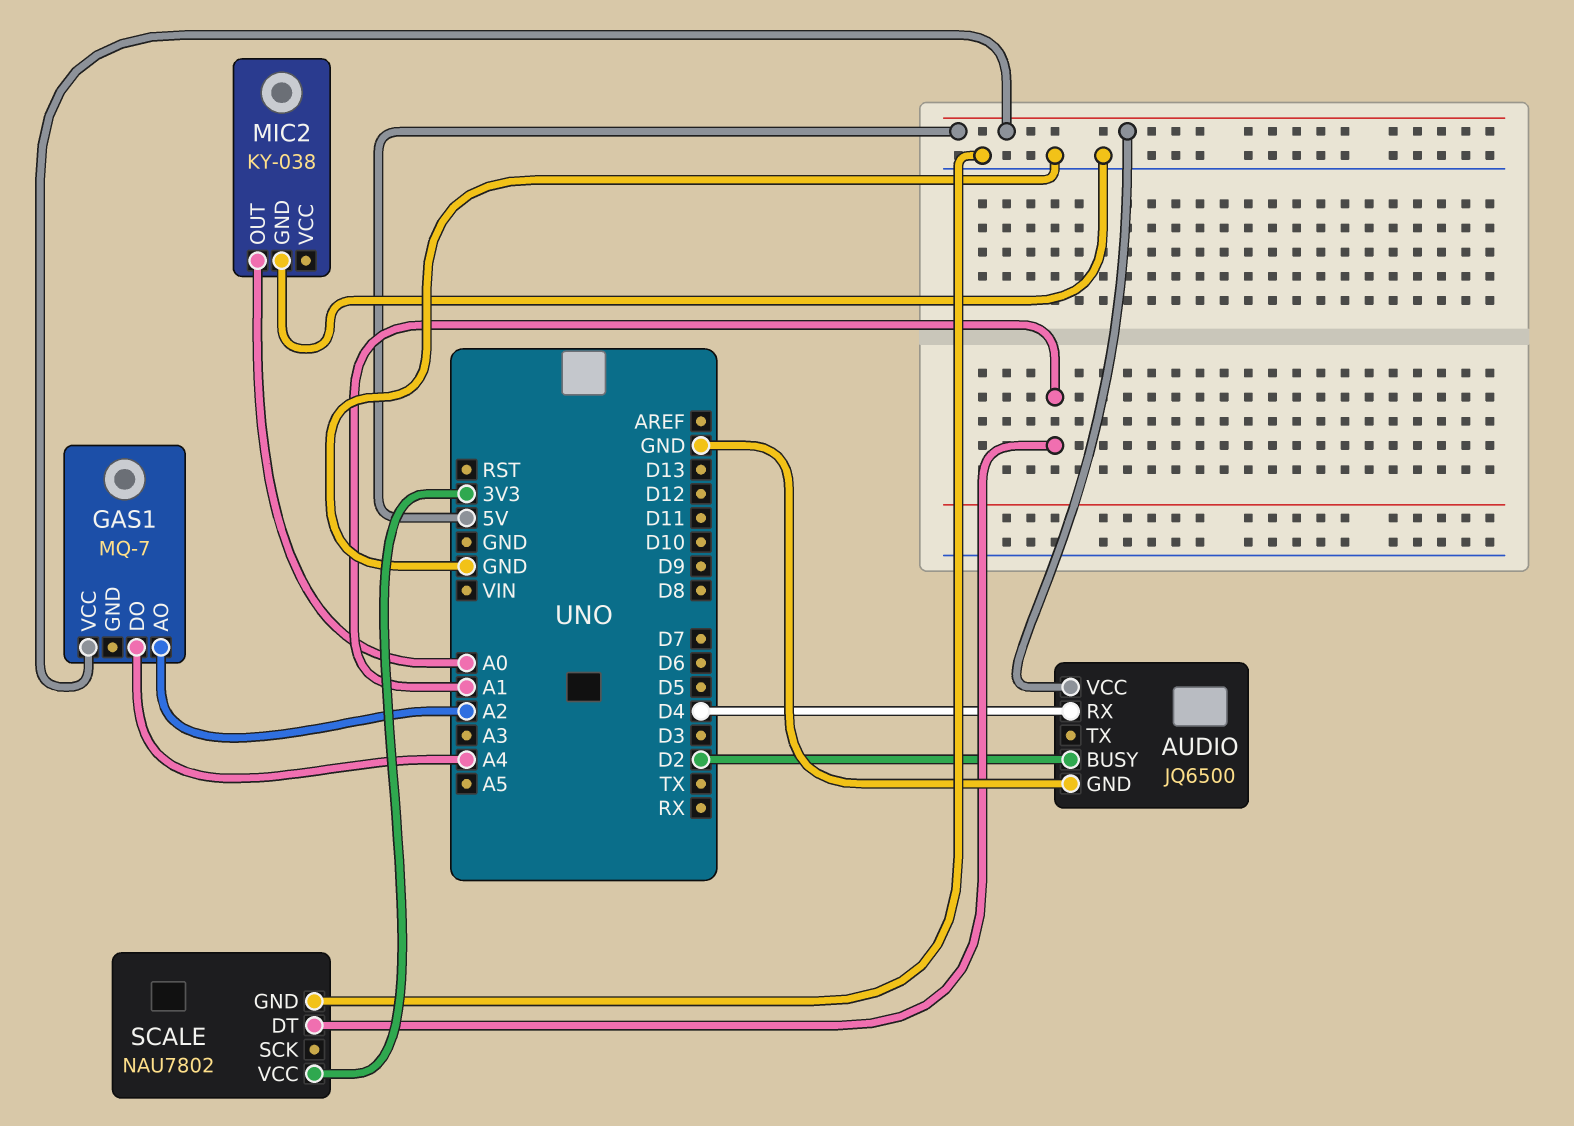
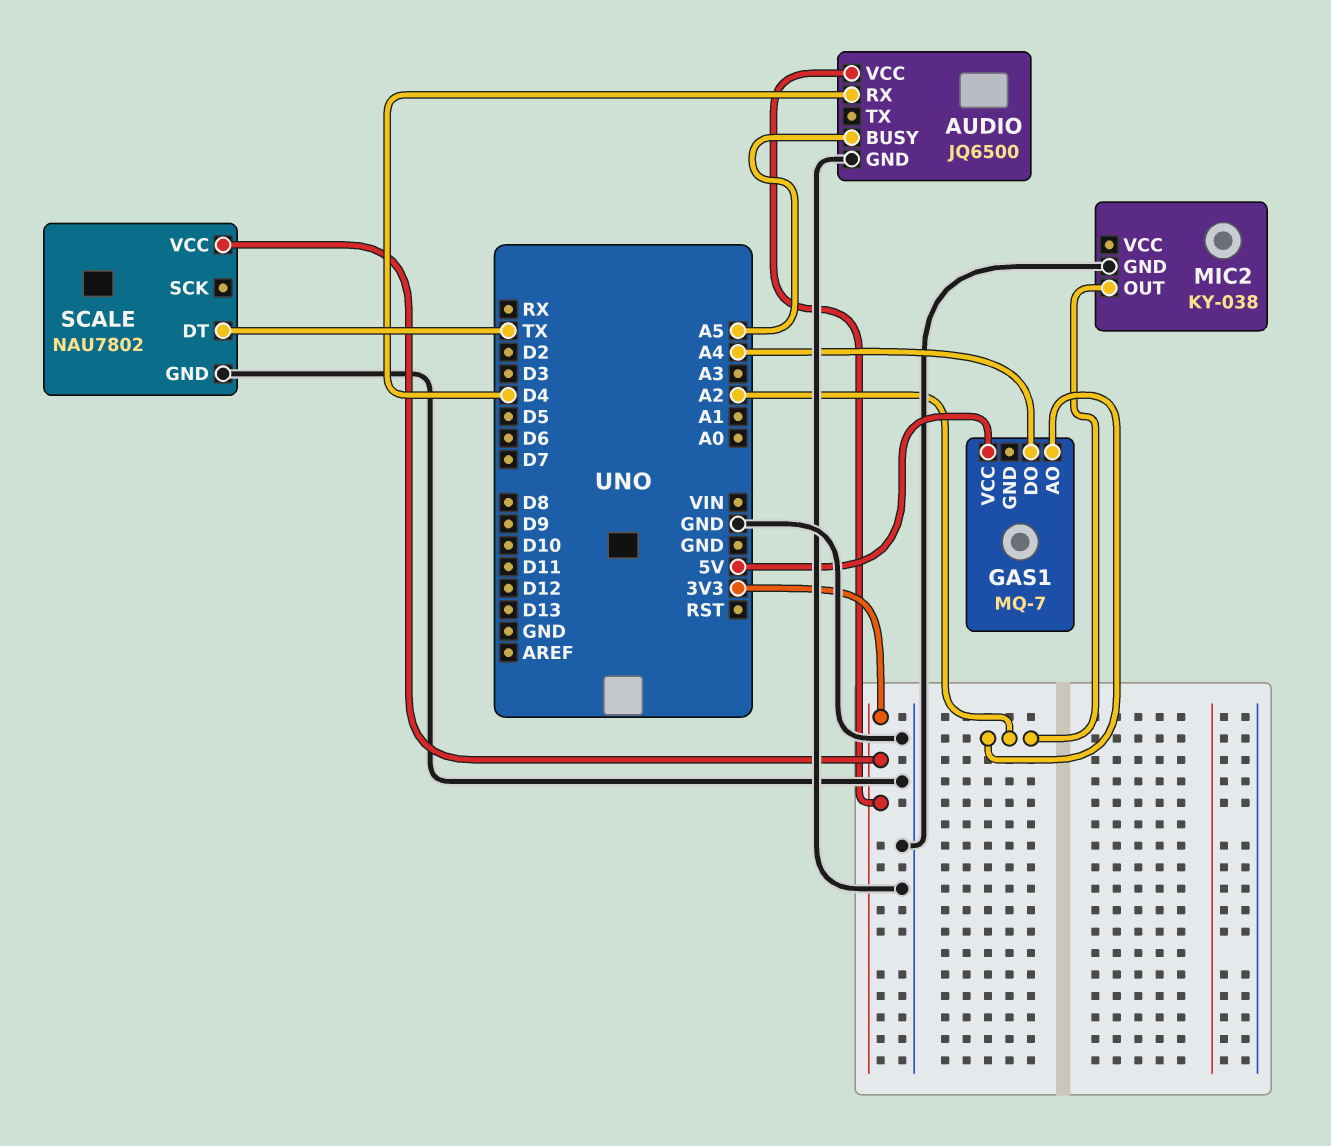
AUDIO pin BUSY: D2 -> A5
AUDIO pin VCC: 5V -> 3V3
MIC2 pin OUT: A0 -> A2
SCALE pin DT: A1 -> TX

